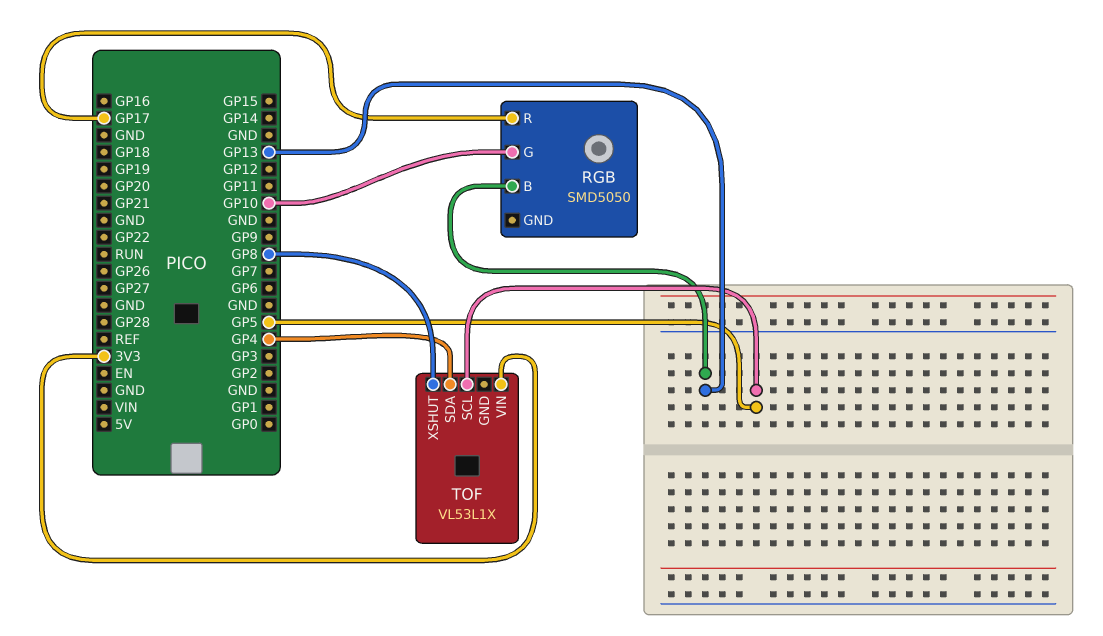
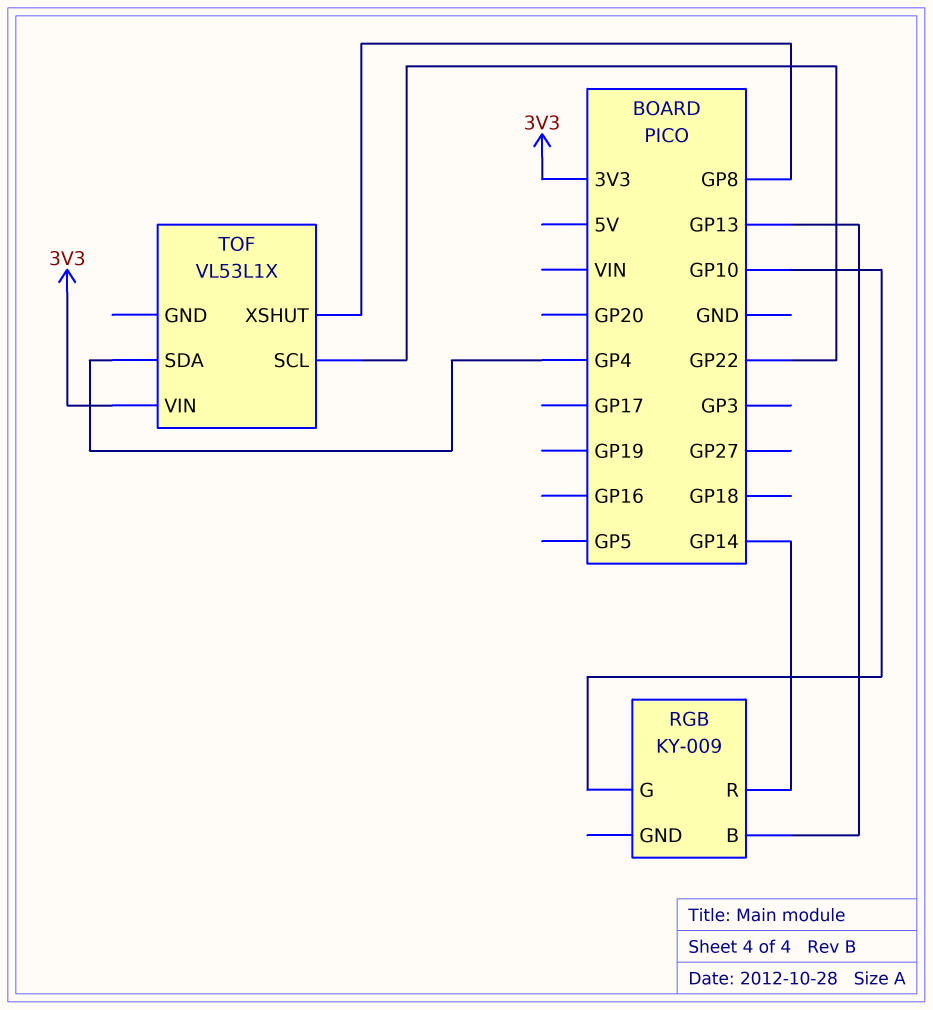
RGB: SMD5050 -> KY-009
RGB pin R: GP17 -> GP14
TOF pin SCL: GP5 -> GP22

